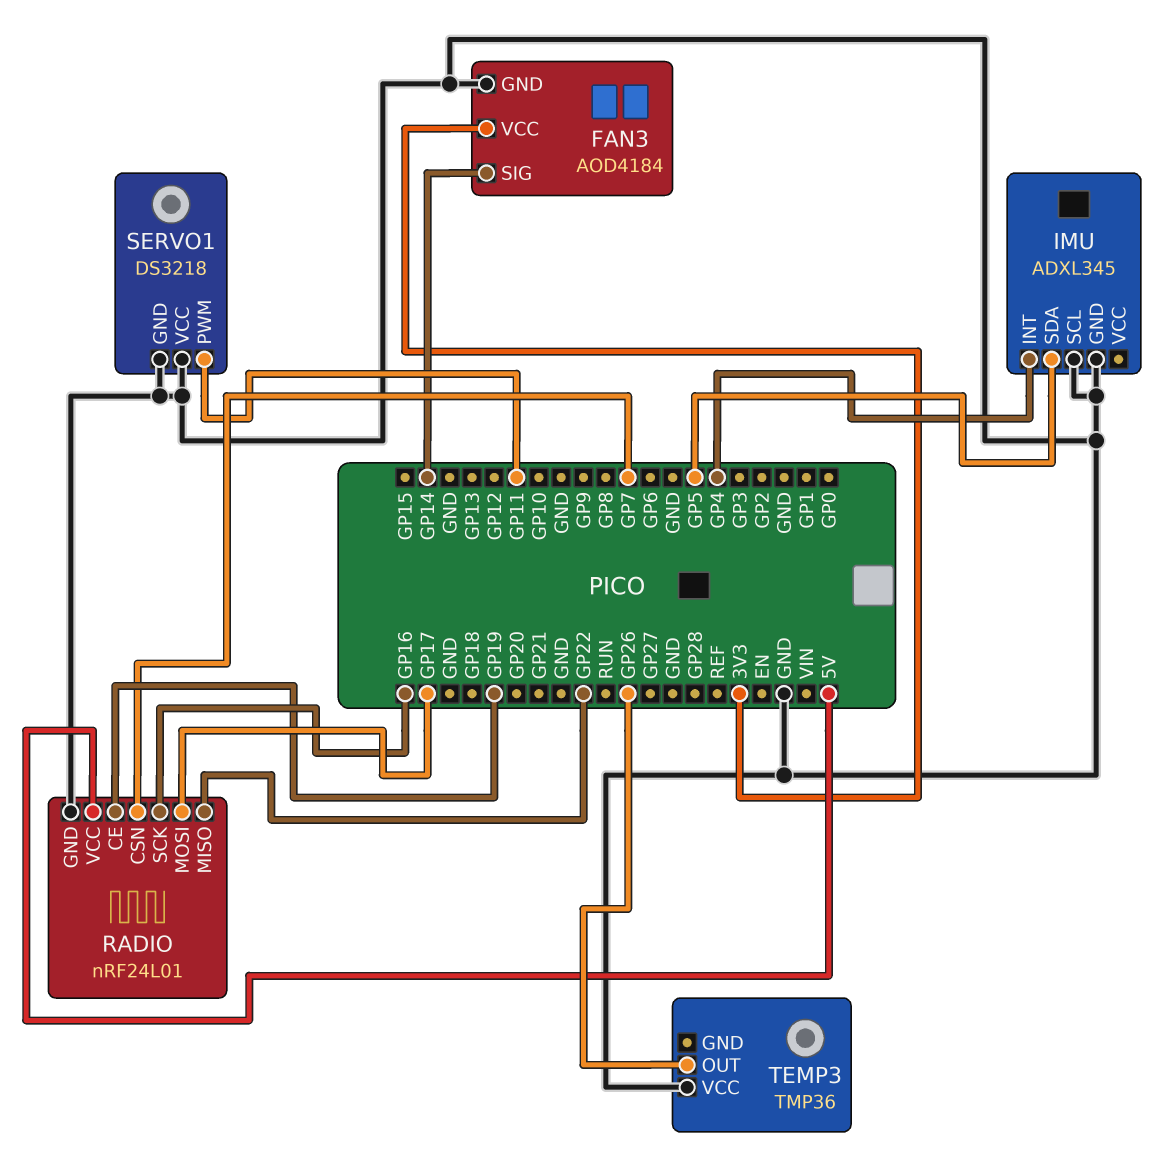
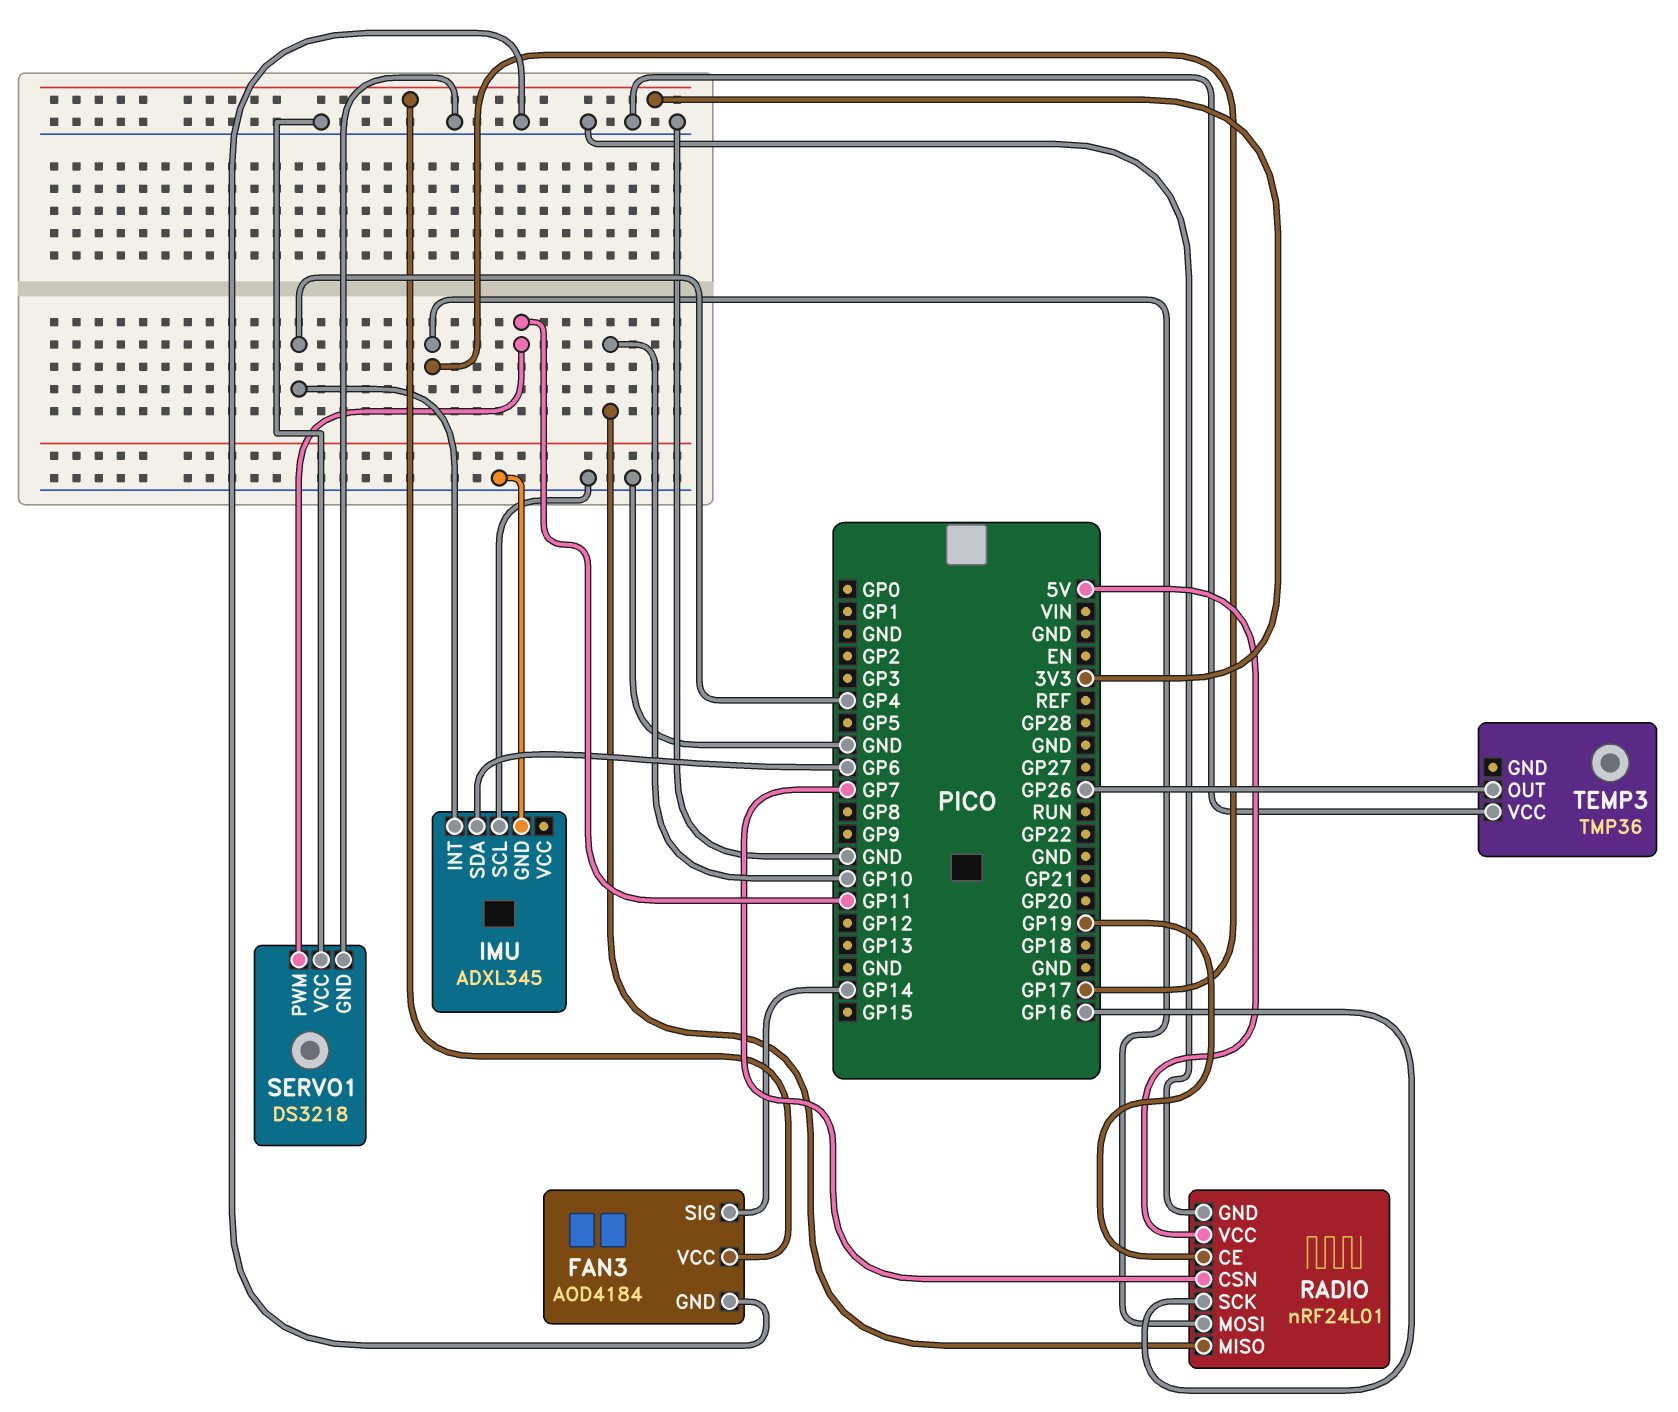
IMU pin SDA: GP5 -> GP6
RADIO pin MISO: GP22 -> GP10

